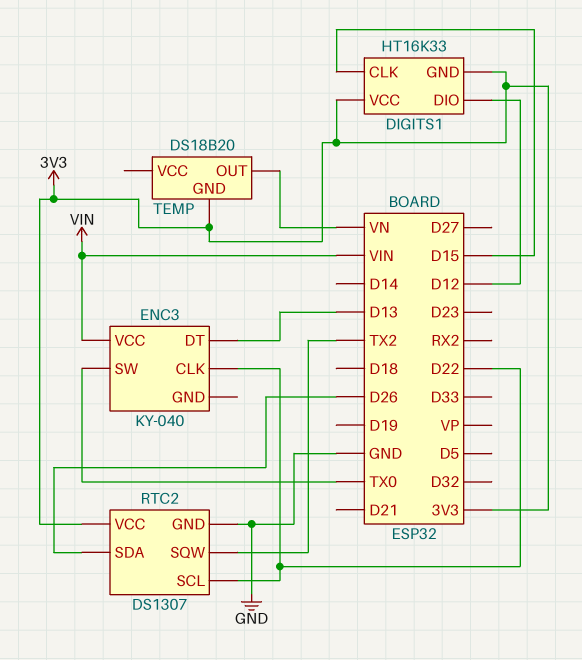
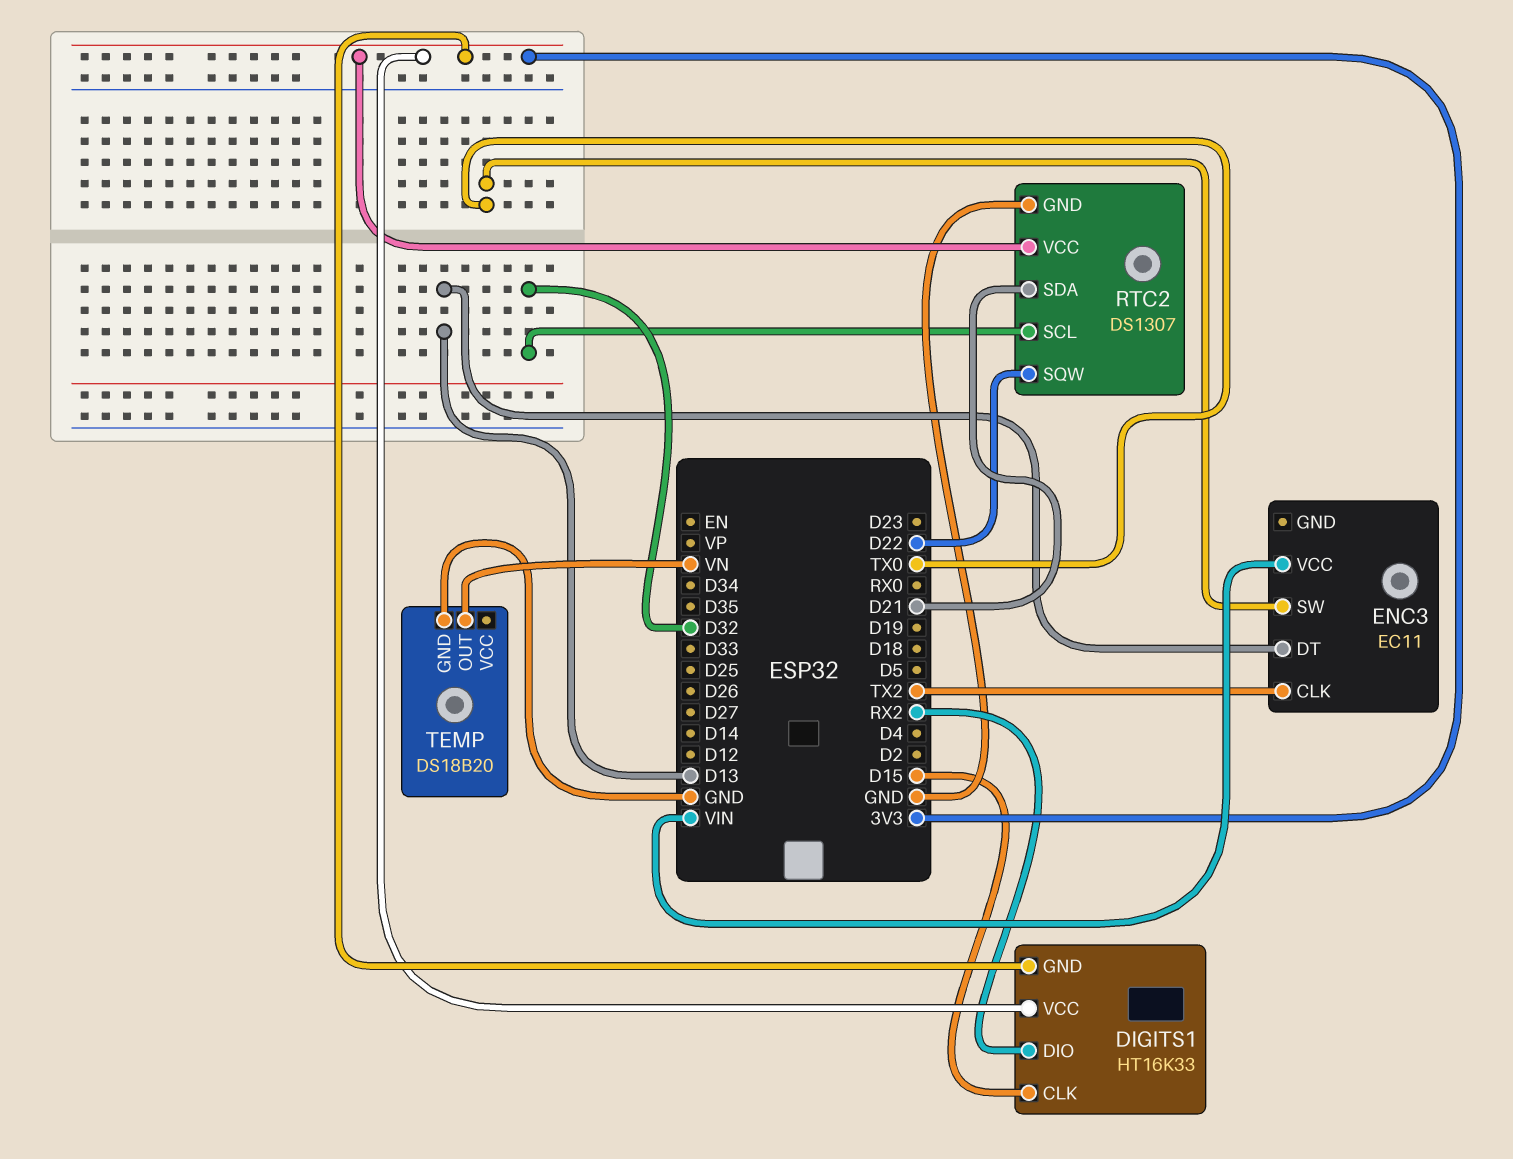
DIGITS1 pin DIO: D12 -> RX2
ENC3: KY-040 -> EC11
ENC3 pin CLK: D22 -> TX2
RTC2 pin SCL: D22 -> D32
RTC2 pin SDA: D26 -> D21
RTC2 pin SQW: TX2 -> D22
TEMP pin GND: 3V3 -> GND

